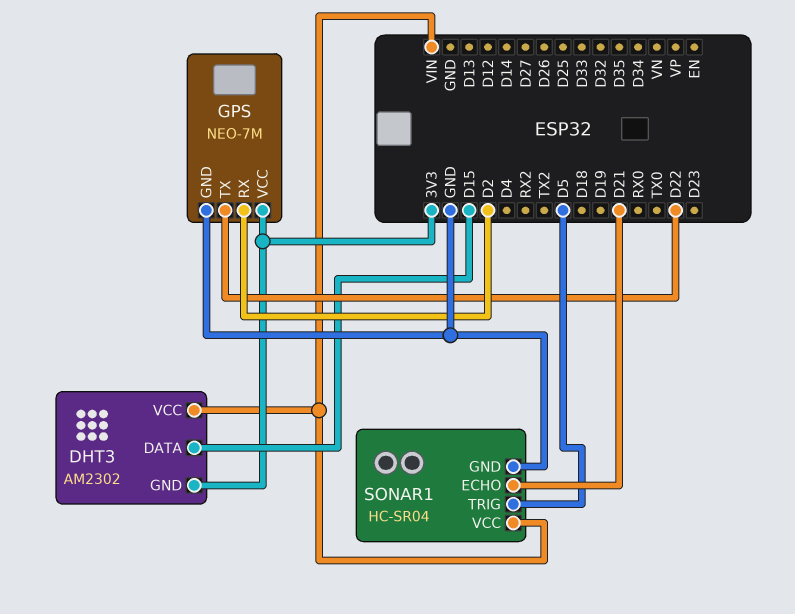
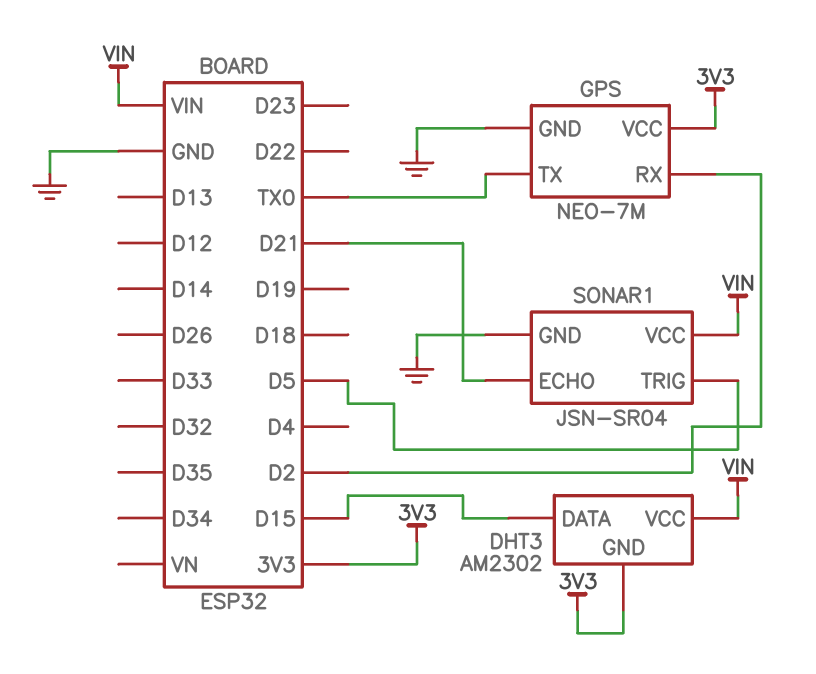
GPS pin TX: D22 -> TX0
SONAR1: HC-SR04 -> JSN-SR04

